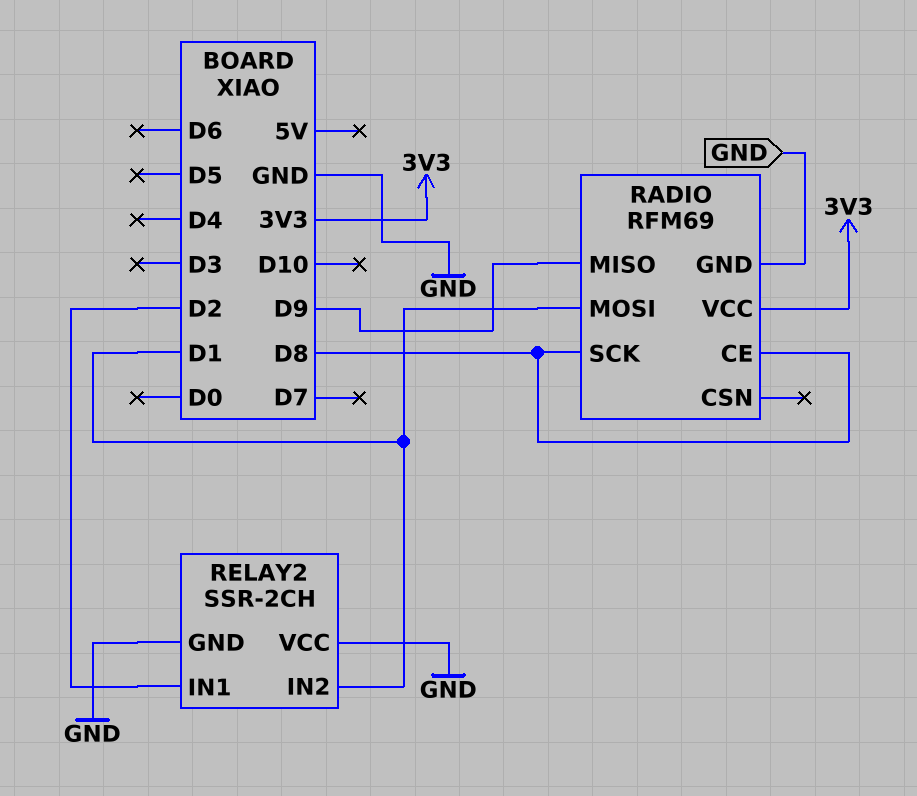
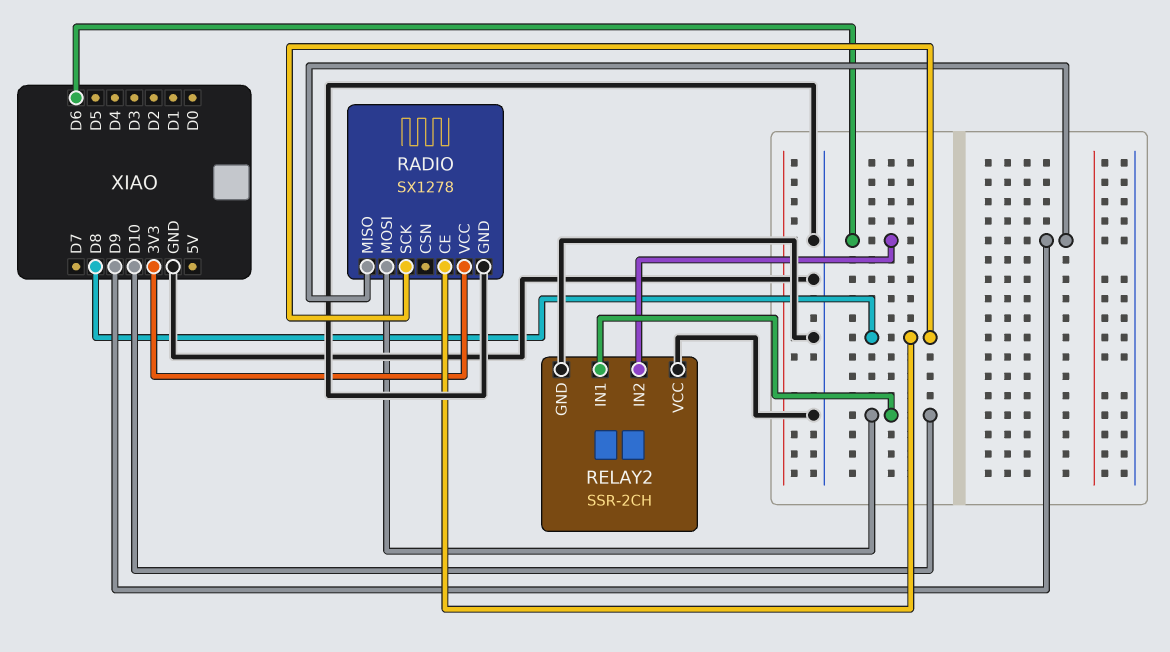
RADIO: RFM69 -> SX1278
RADIO pin MOSI: D1 -> D10
RELAY2 pin IN1: D2 -> D10
RELAY2 pin IN2: D1 -> D6

